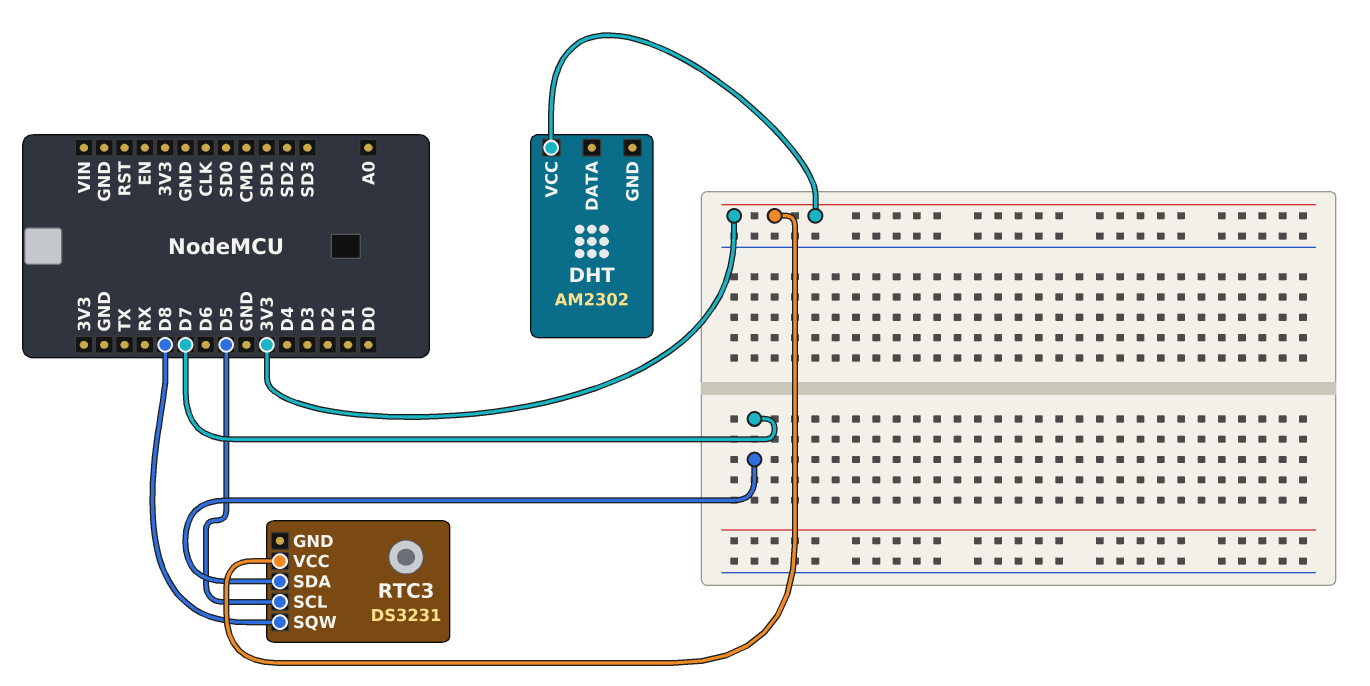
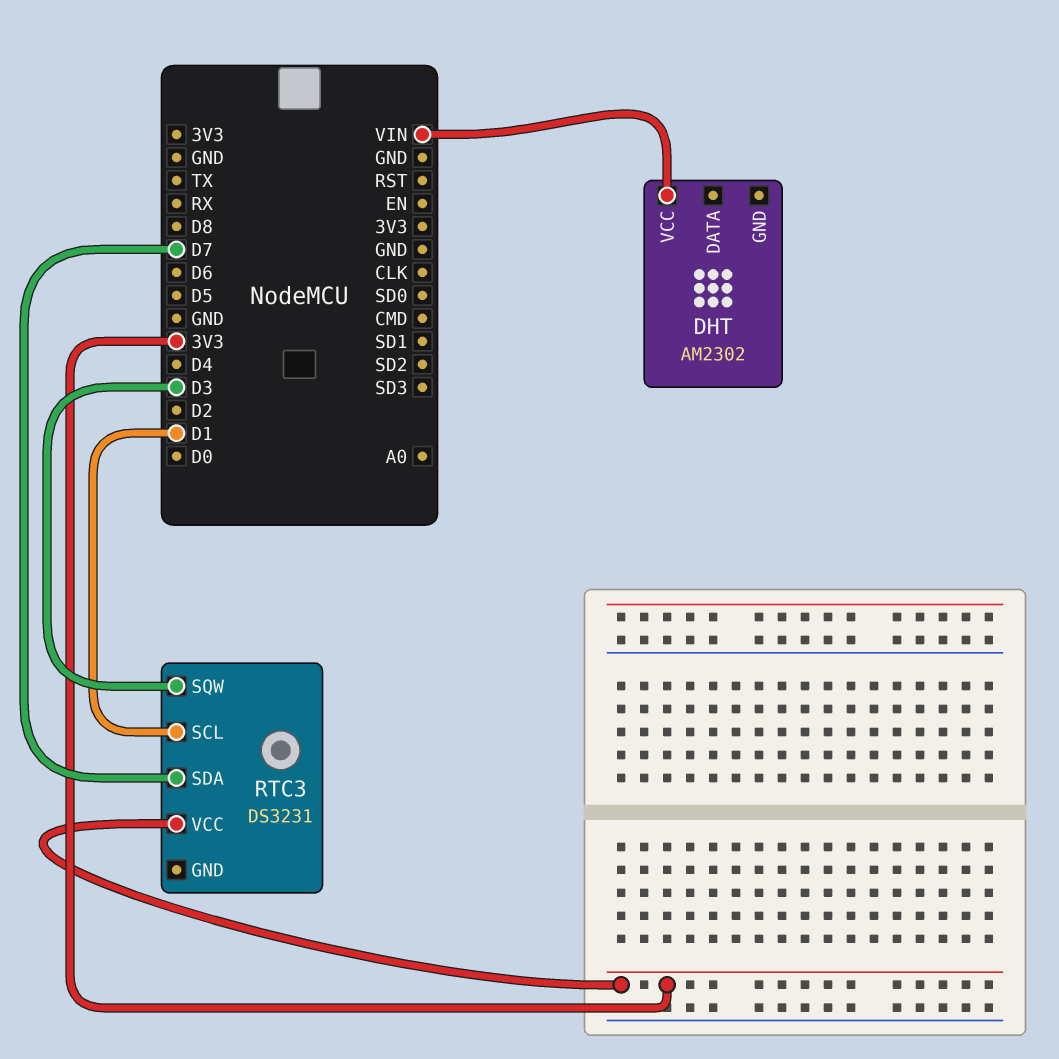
DHT pin VCC: 3V3 -> VIN
RTC3 pin SCL: D5 -> D1
RTC3 pin SQW: D8 -> D3

